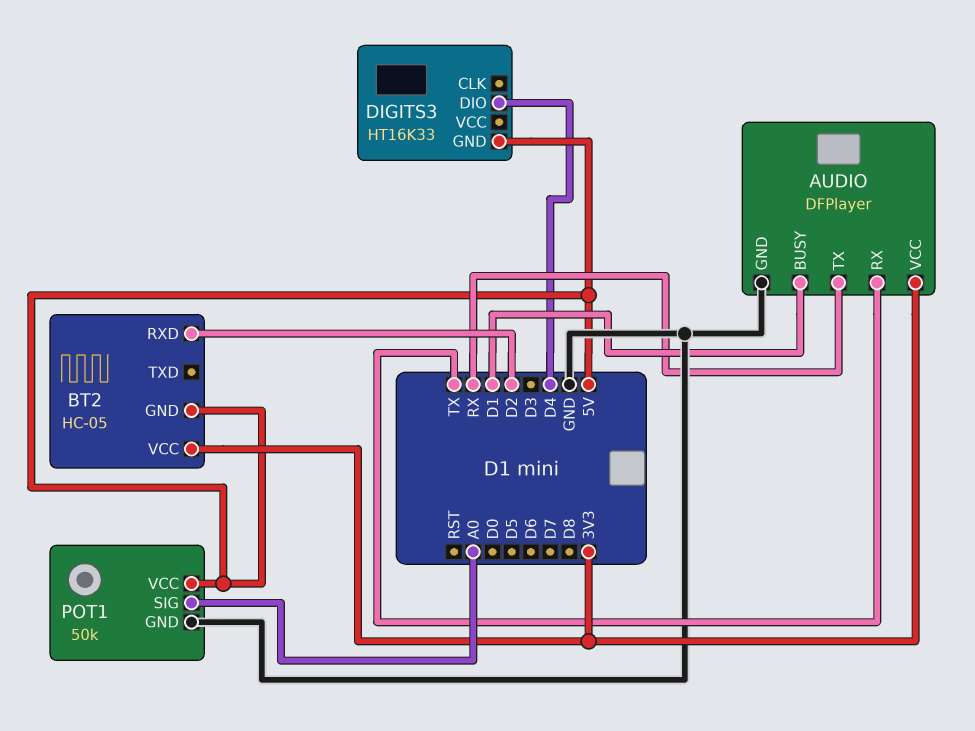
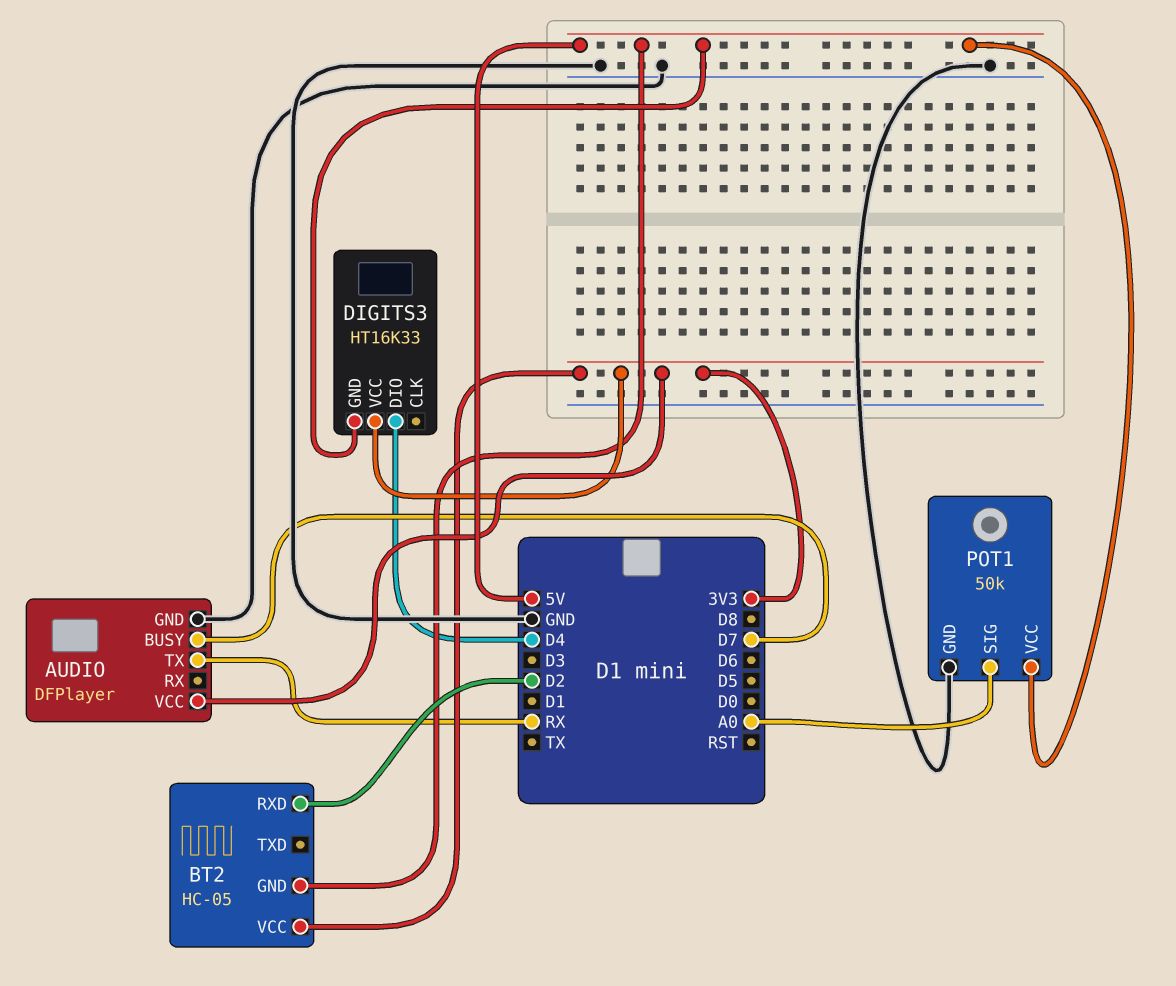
AUDIO pin BUSY: D1 -> D7
AUDIO pin RX: TX -> none
DIGITS3 pin VCC: none -> 3V3

